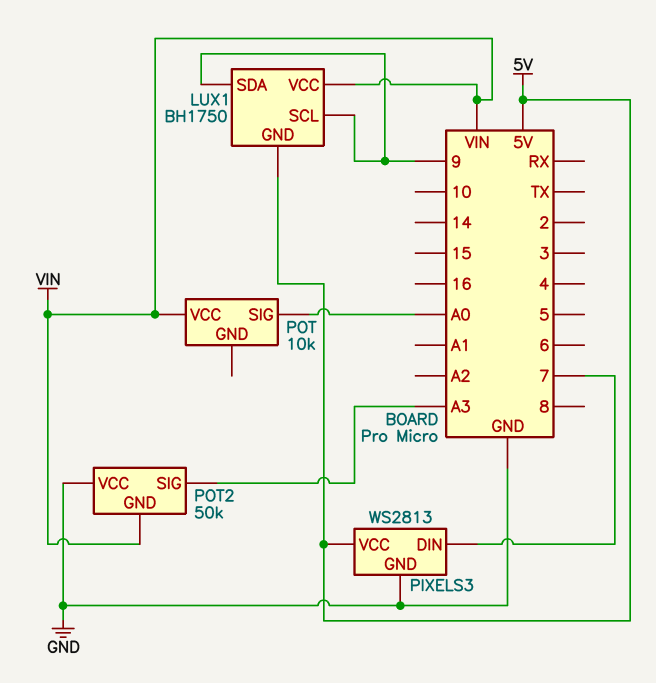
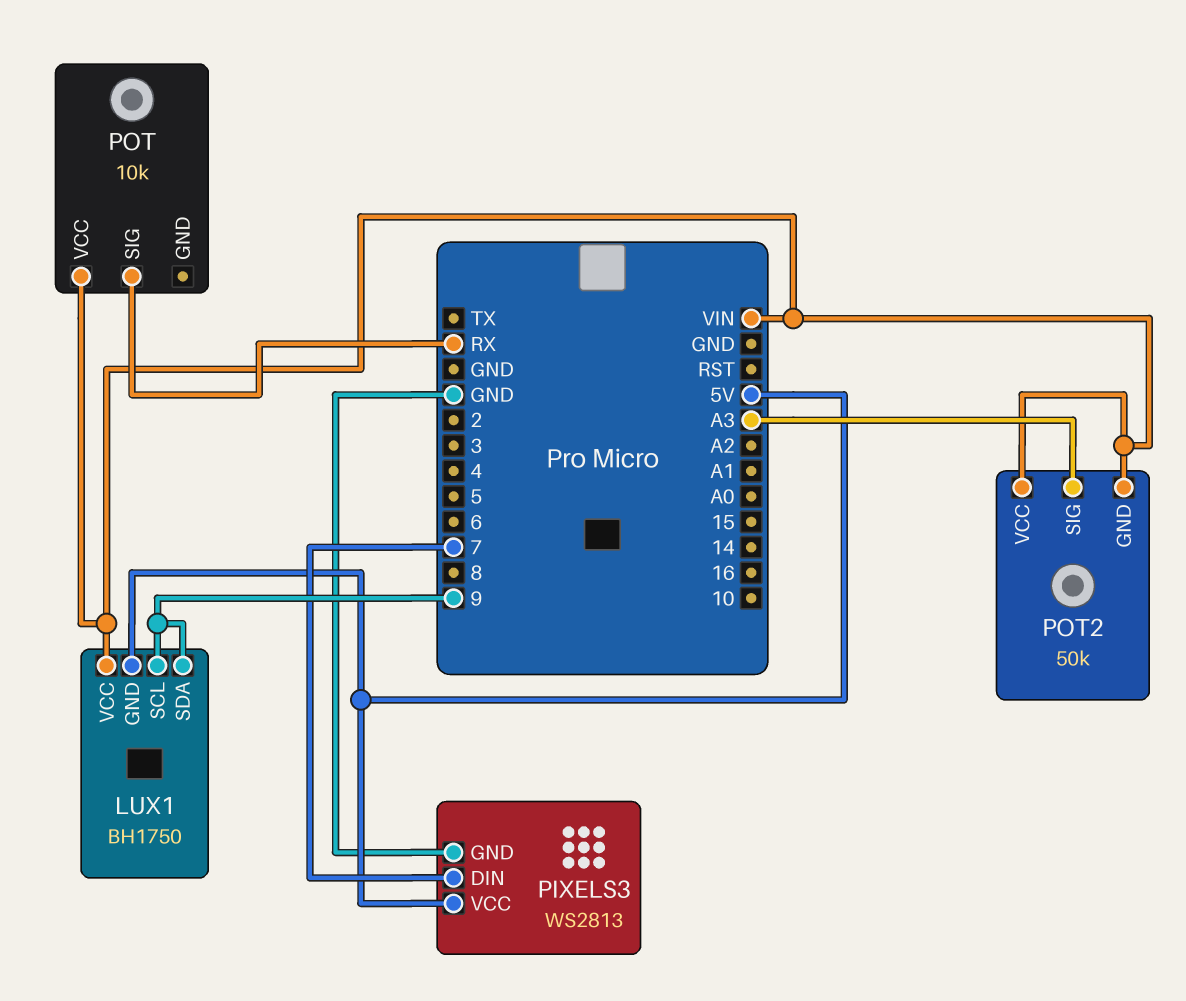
POT pin SIG: A0 -> RX
POT2 pin VCC: GND -> VIN

